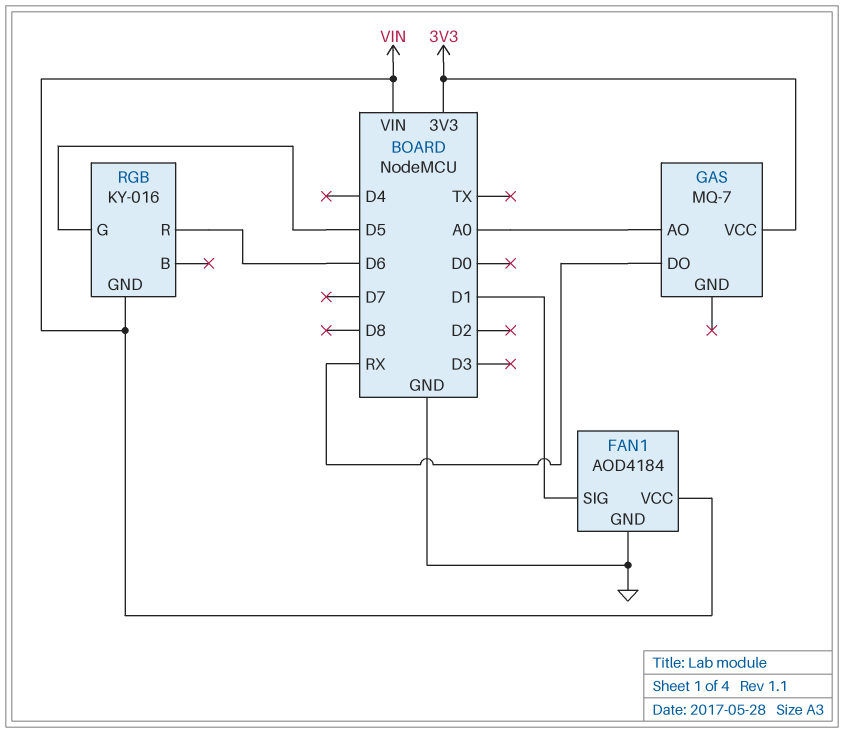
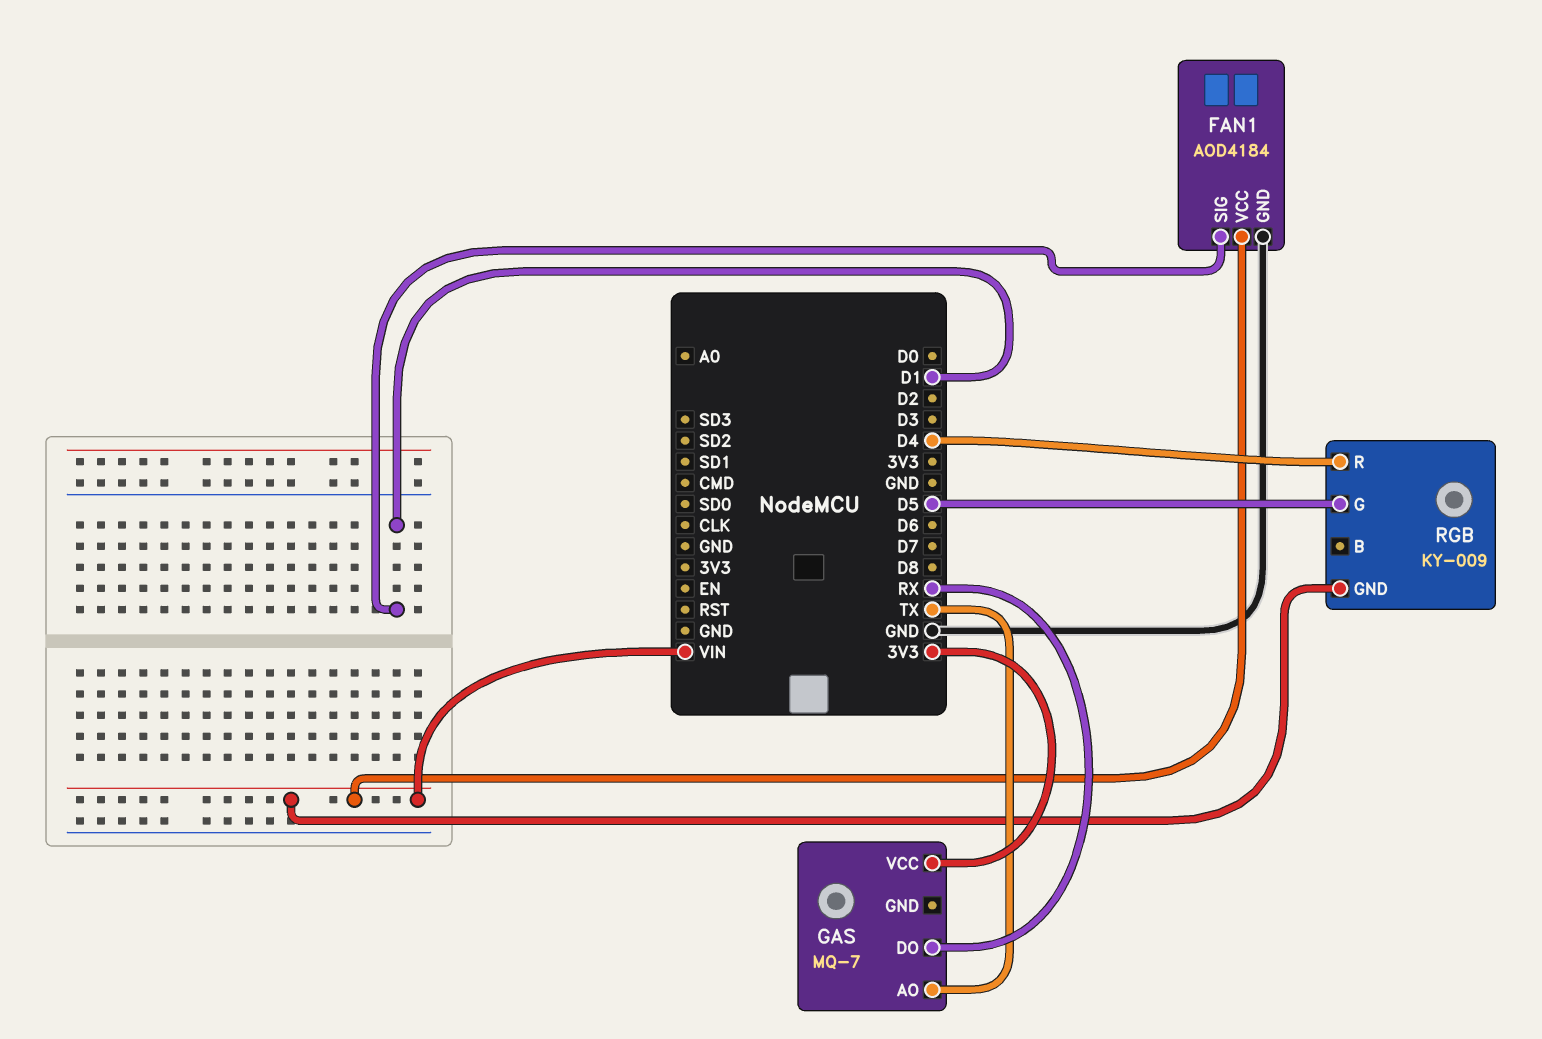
GAS pin AO: A0 -> TX
RGB: KY-016 -> KY-009
RGB pin R: D6 -> D4

